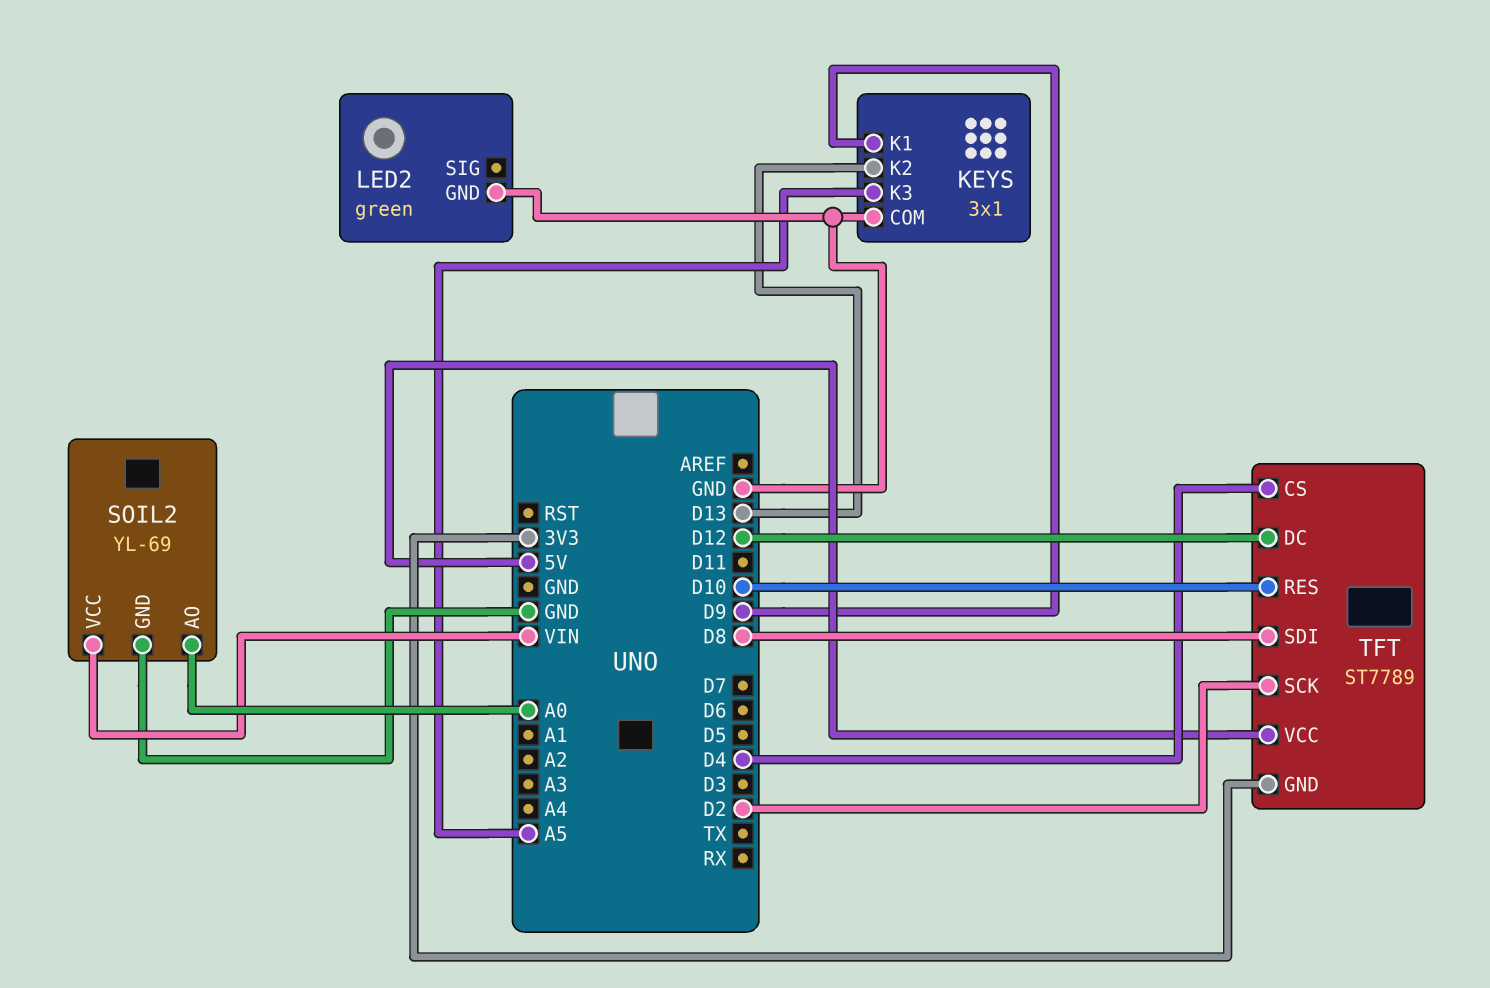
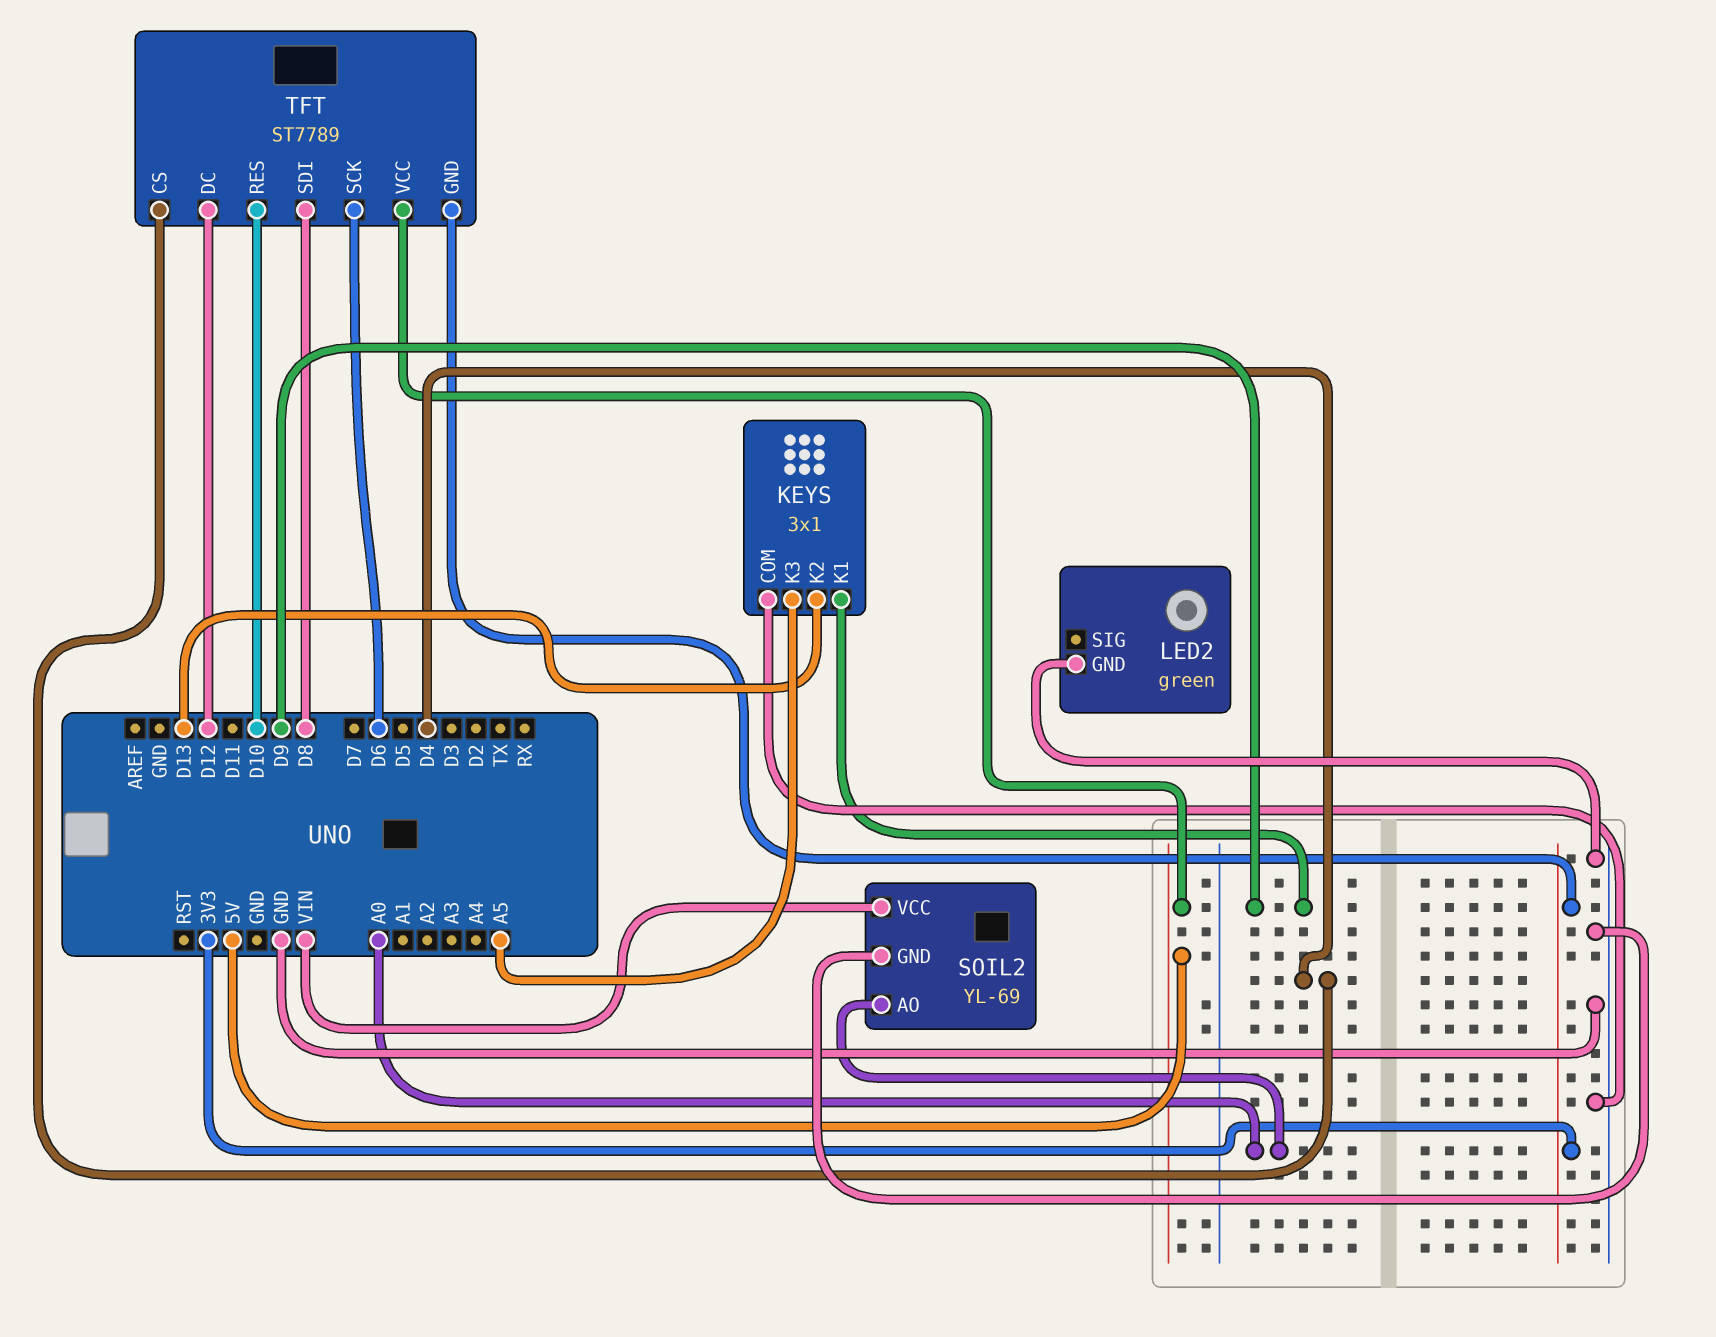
TFT pin SCK: D2 -> D6

